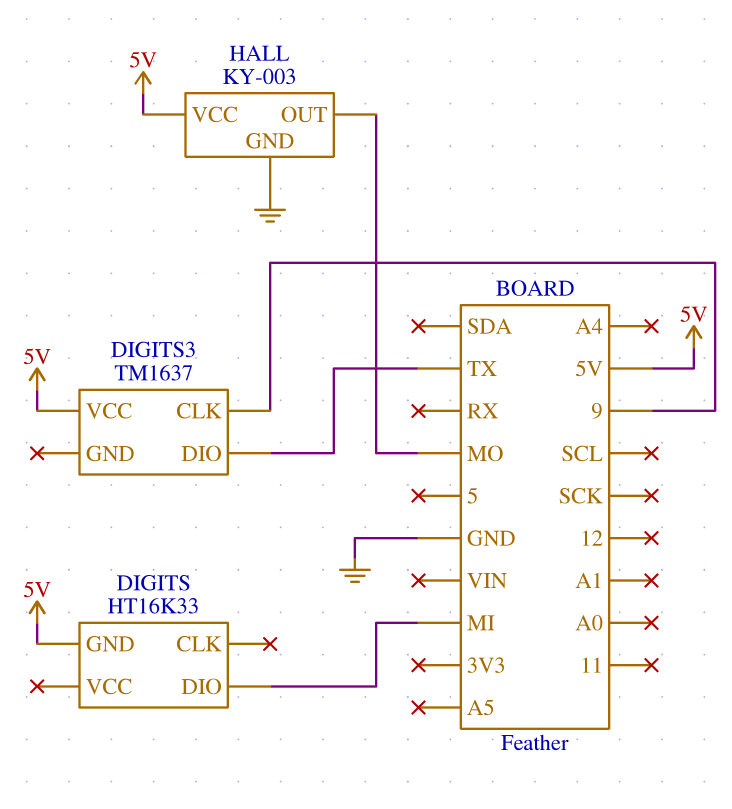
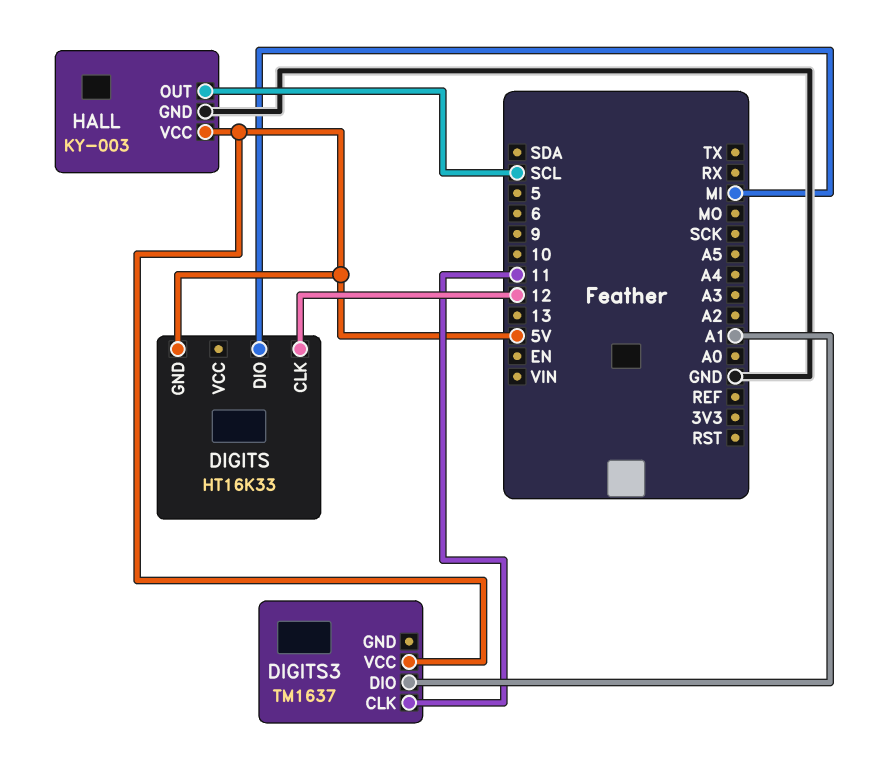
DIGITS pin CLK: none -> 12
DIGITS3 pin CLK: 9 -> 11
DIGITS3 pin DIO: TX -> A1
HALL pin OUT: MO -> SCL

